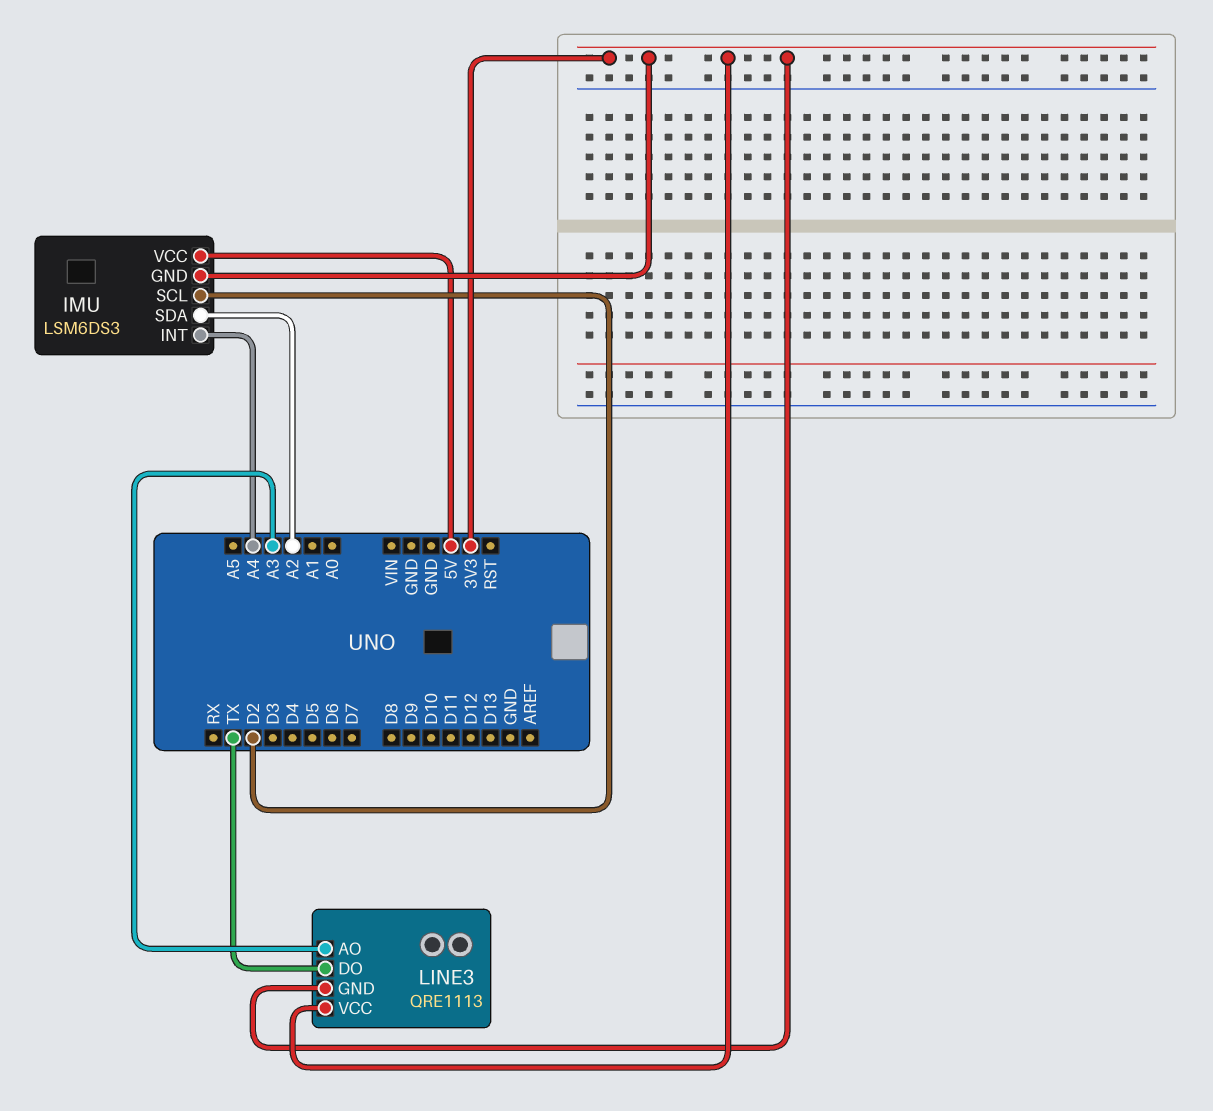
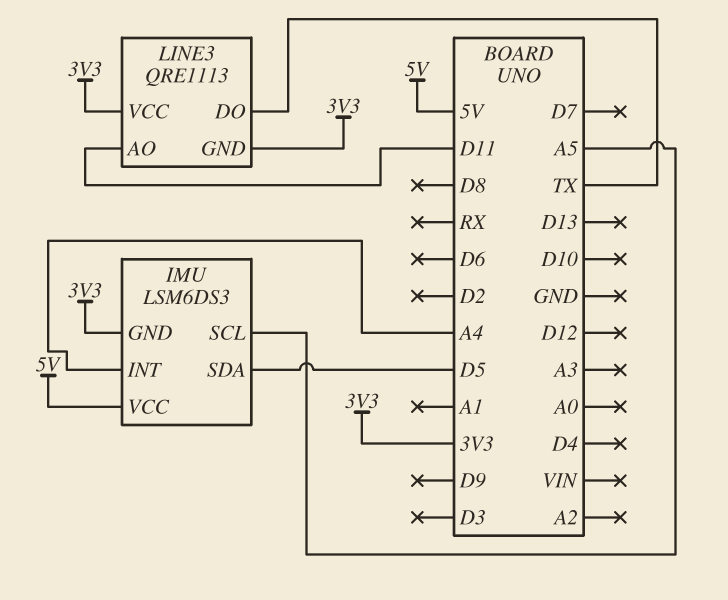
IMU pin SCL: D2 -> A5
IMU pin SDA: A2 -> D5
LINE3 pin AO: A3 -> D11

